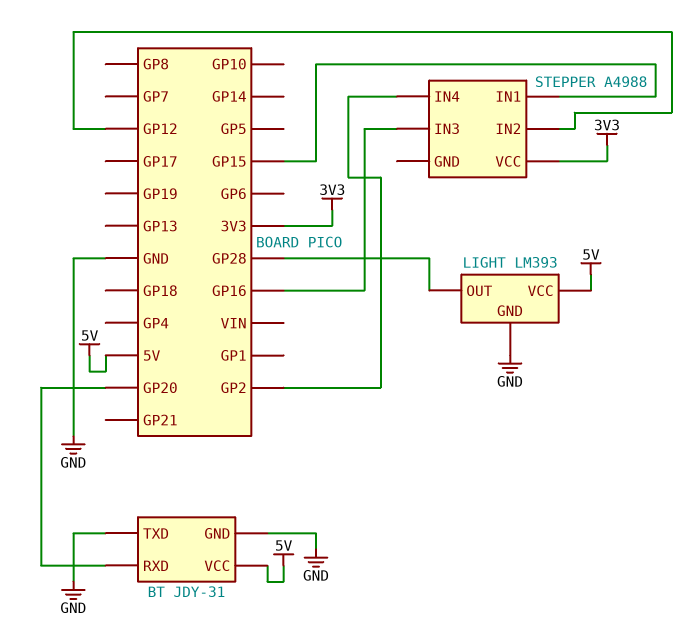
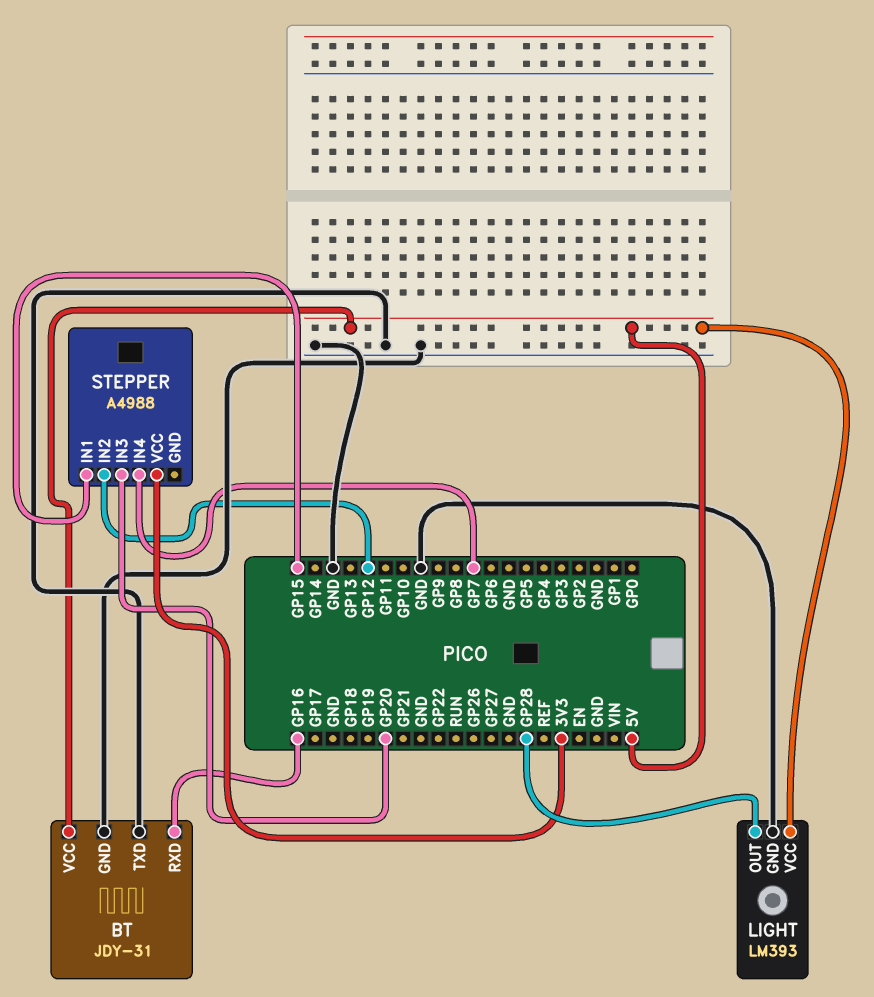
BT pin RXD: GP20 -> GP16
STEPPER pin IN3: GP16 -> GP20
STEPPER pin IN4: GP2 -> GP7

